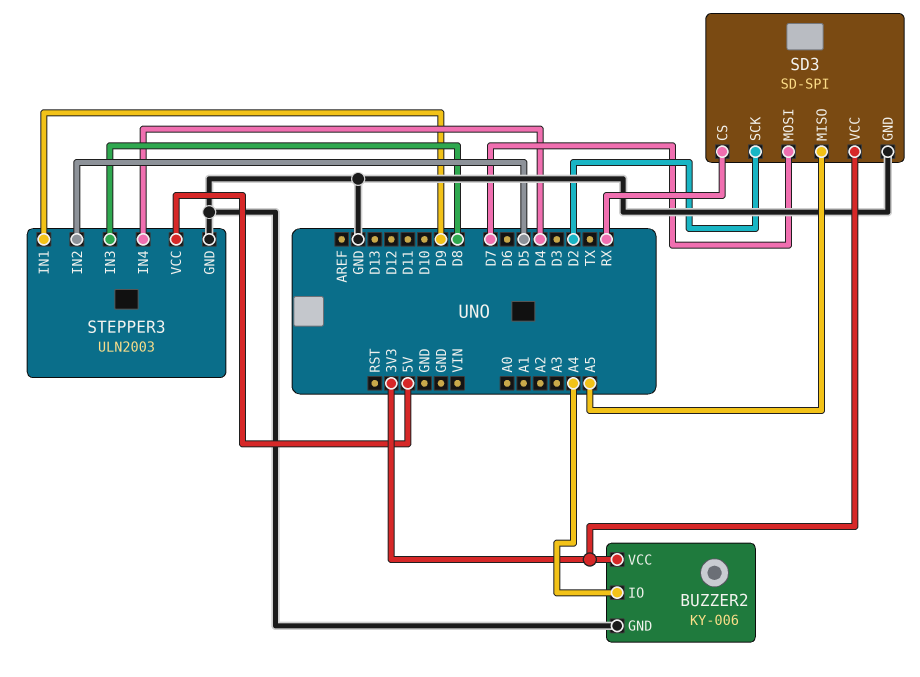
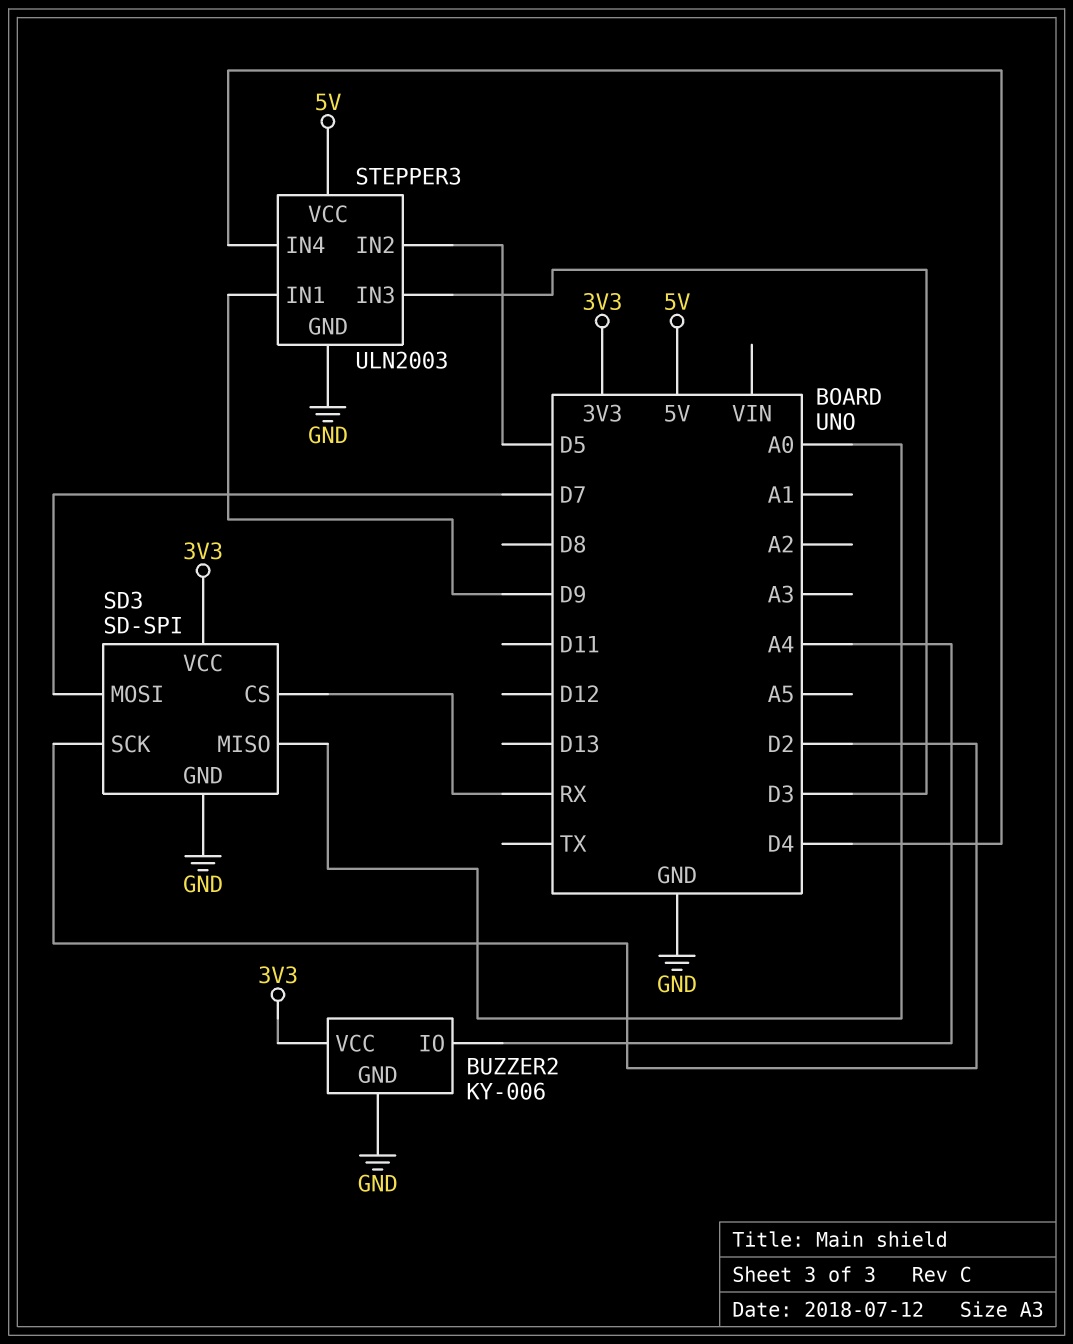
SD3 pin MISO: A5 -> A0
STEPPER3 pin IN3: D8 -> D3

